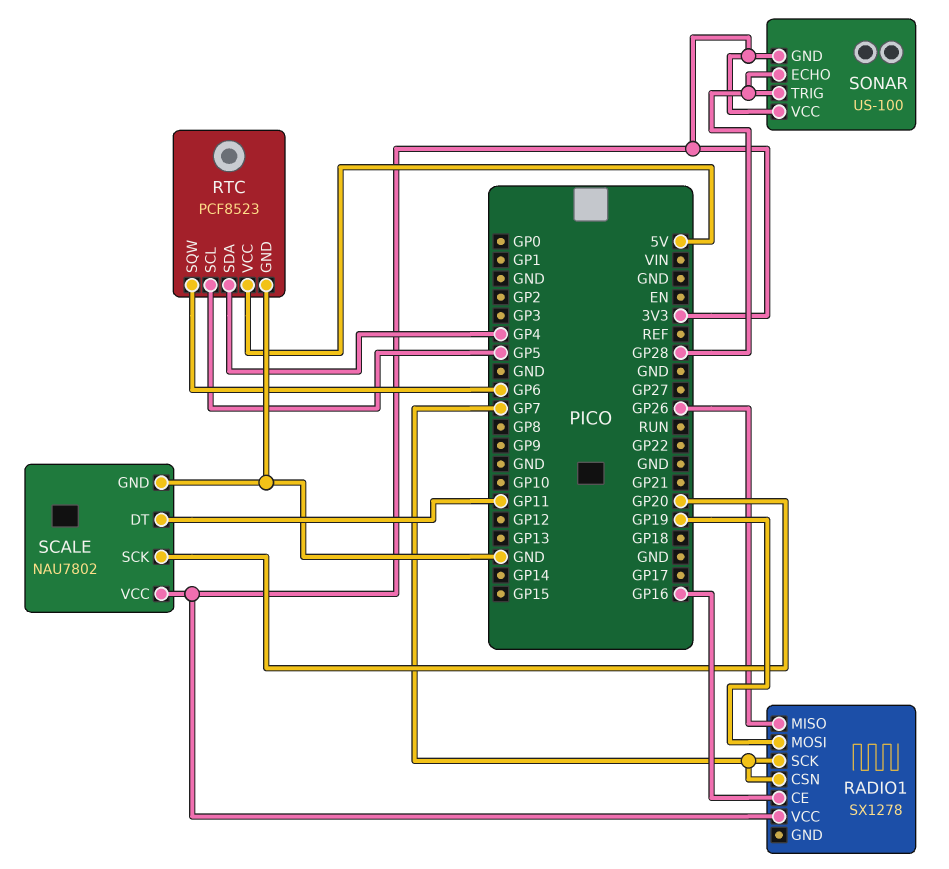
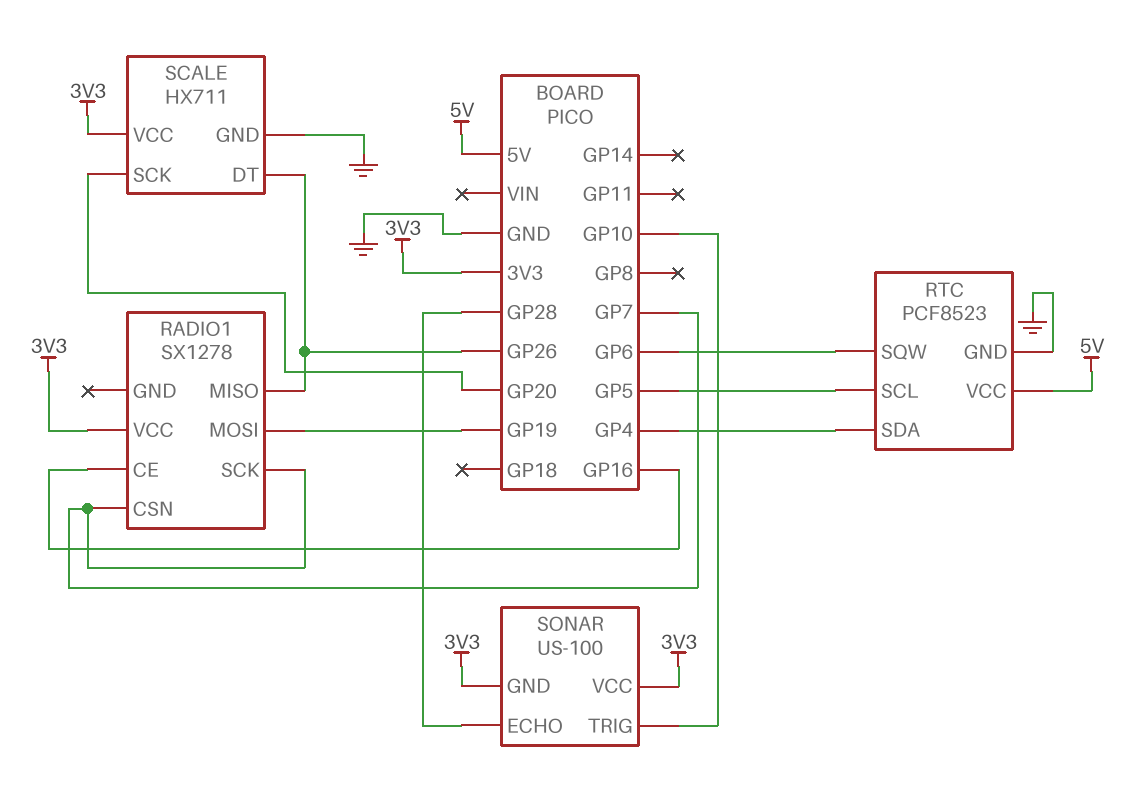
SCALE: NAU7802 -> HX711
SCALE pin DT: GP11 -> GP26
SONAR pin TRIG: GP28 -> GP10

